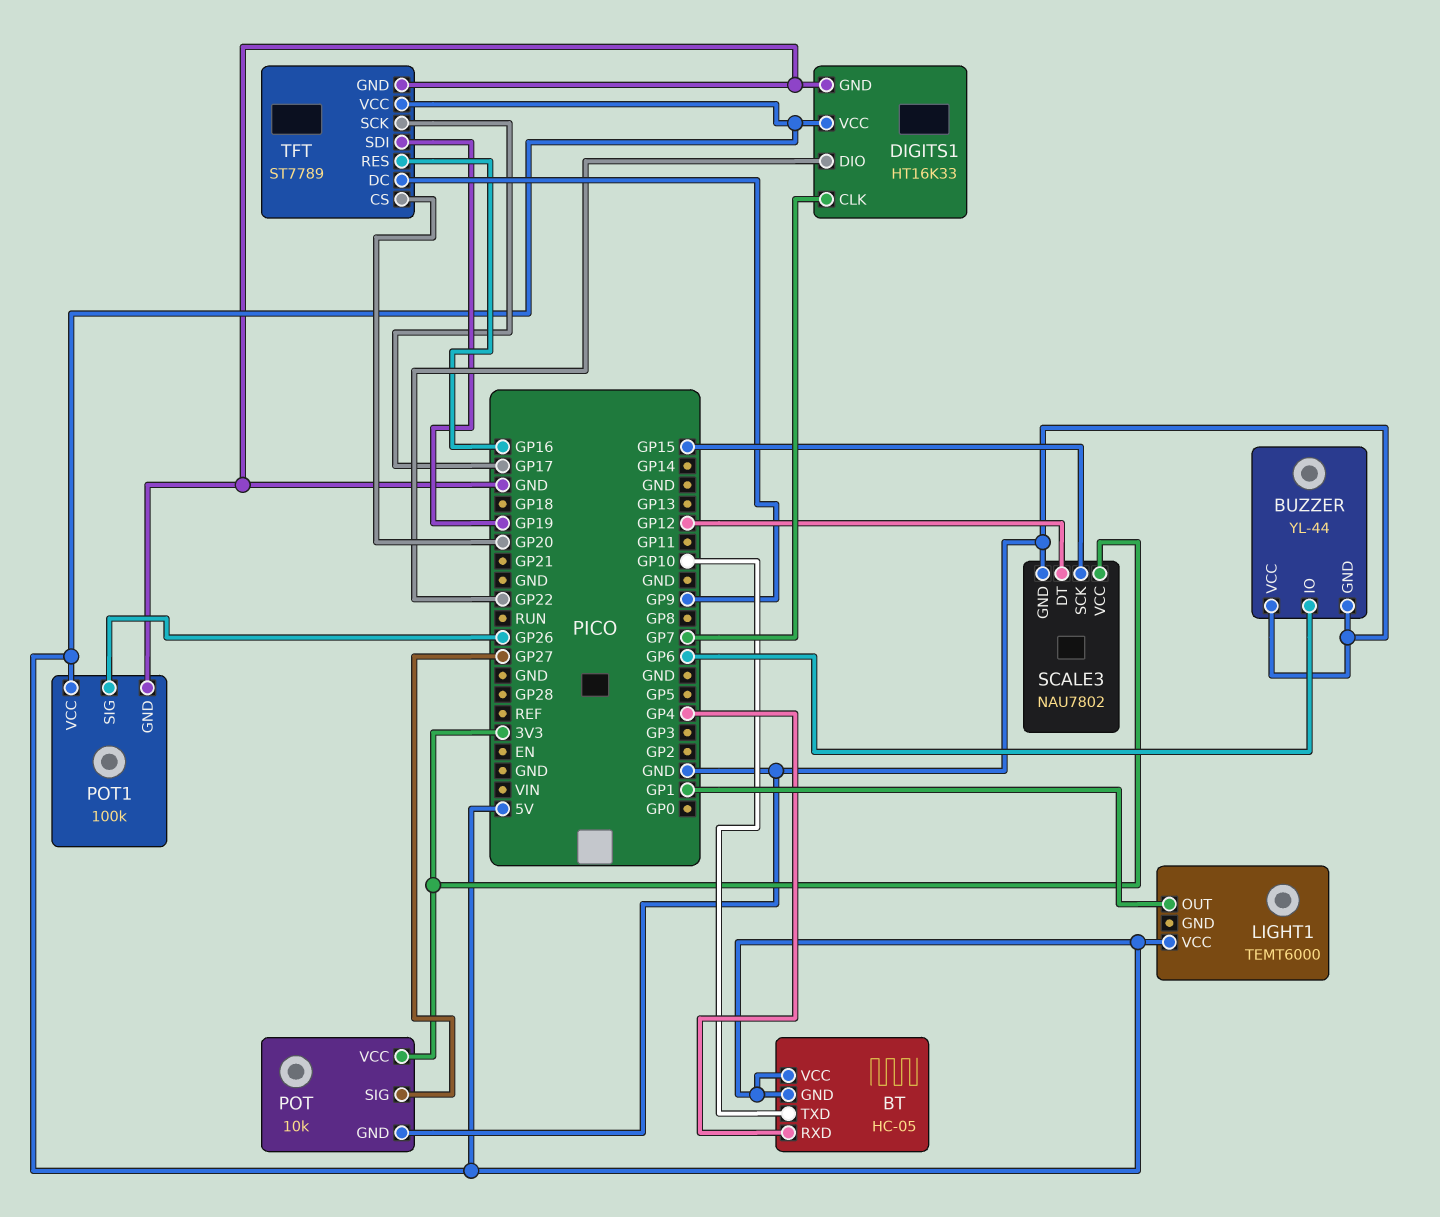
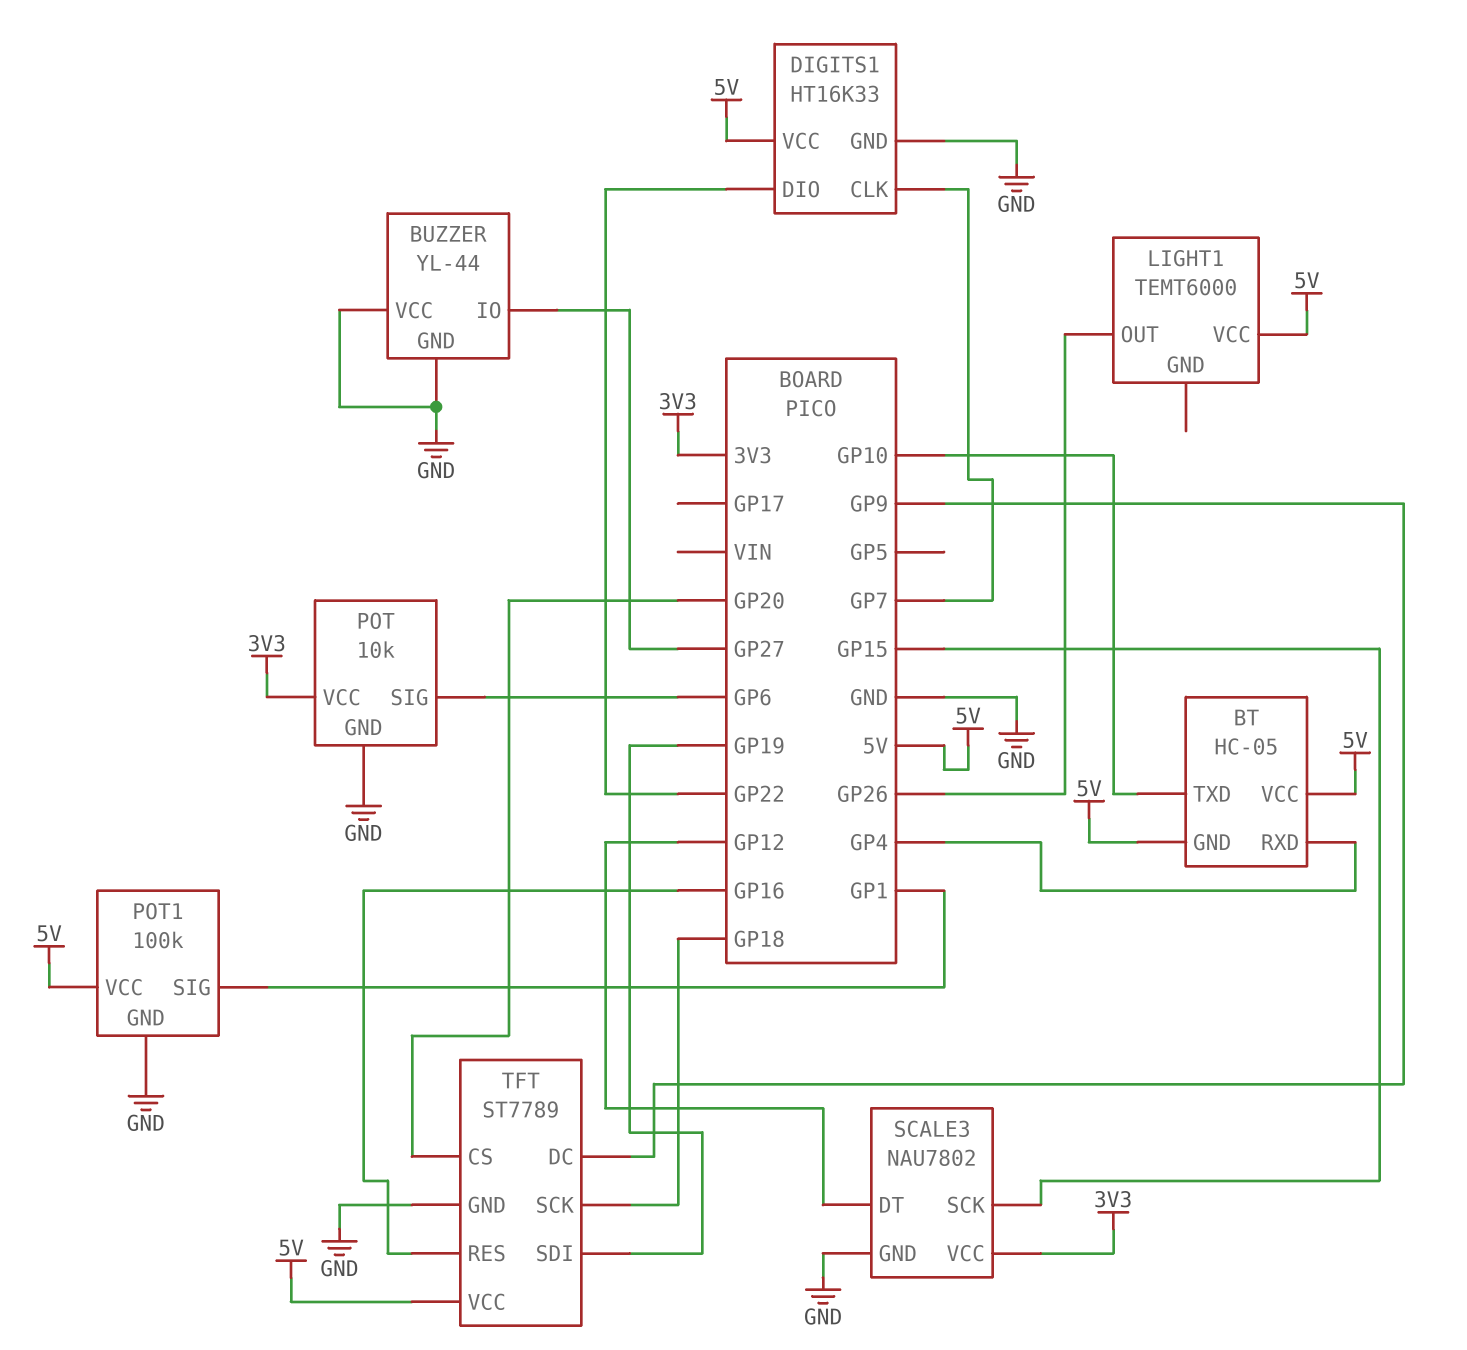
BUZZER pin IO: GP6 -> GP27
LIGHT1 pin OUT: GP1 -> GP26
POT pin SIG: GP27 -> GP6
POT1 pin SIG: GP26 -> GP1
TFT pin SCK: GP17 -> GP18

